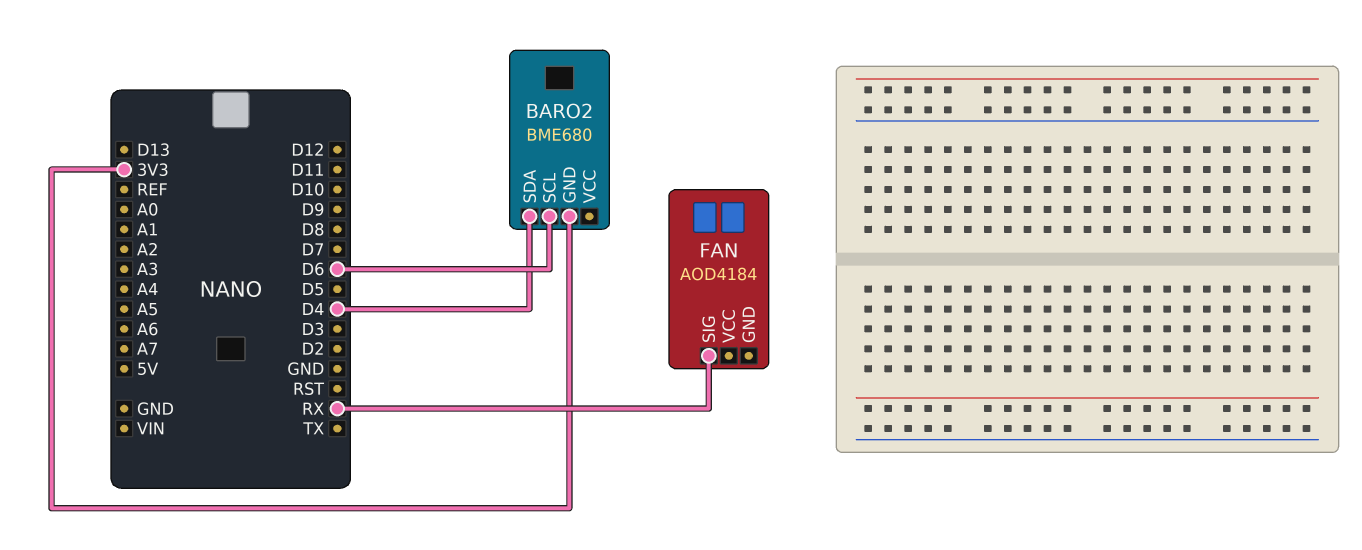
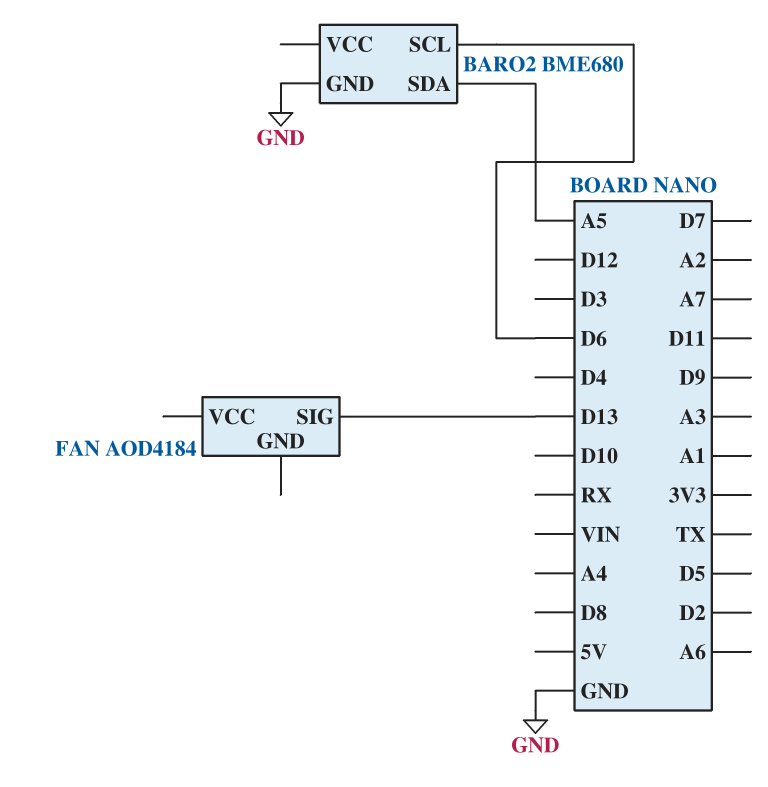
BARO2 pin GND: 3V3 -> GND
BARO2 pin SDA: D4 -> A5
FAN pin SIG: RX -> D13

